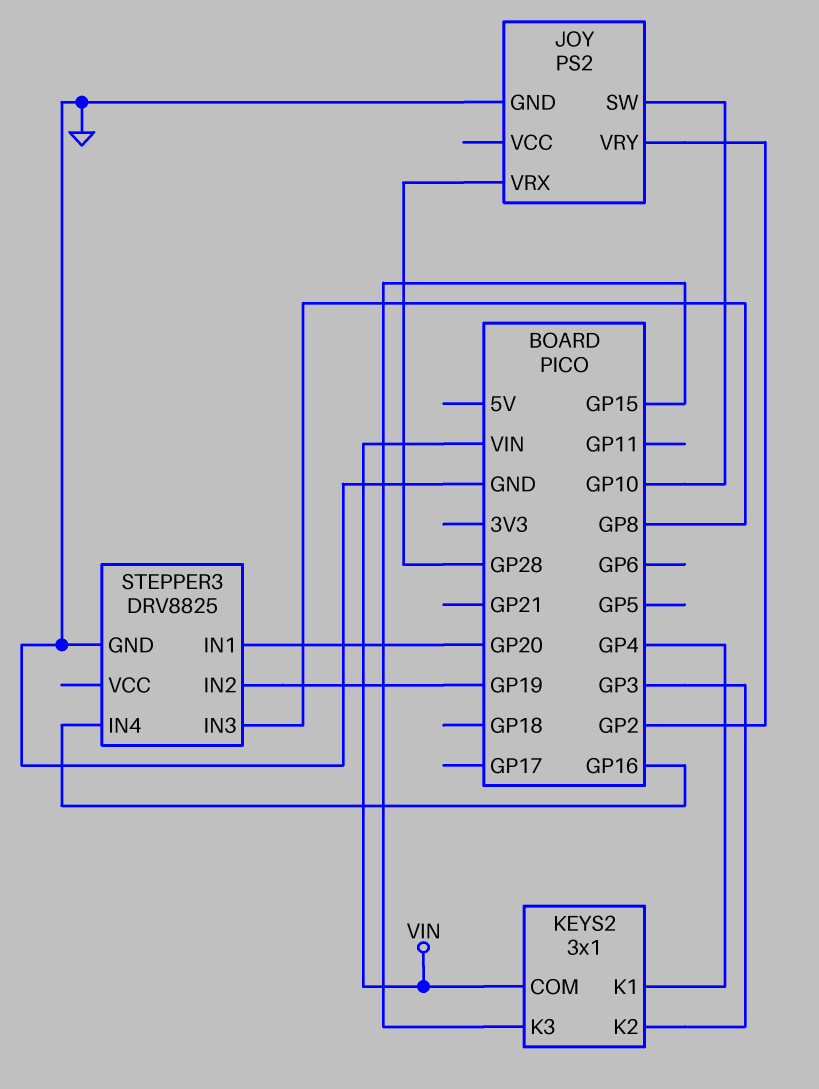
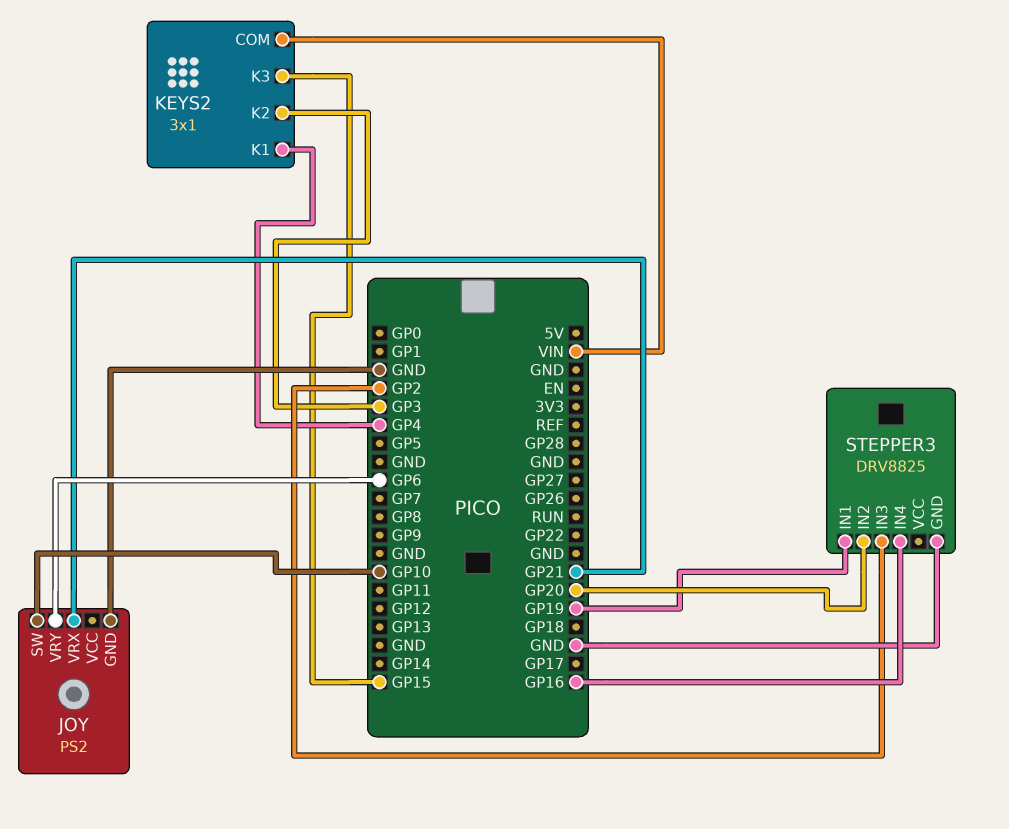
JOY pin VRX: GP28 -> GP21
JOY pin VRY: GP2 -> GP6
STEPPER3 pin IN1: GP20 -> GP19
STEPPER3 pin IN2: GP19 -> GP20
STEPPER3 pin IN3: GP8 -> GP2

